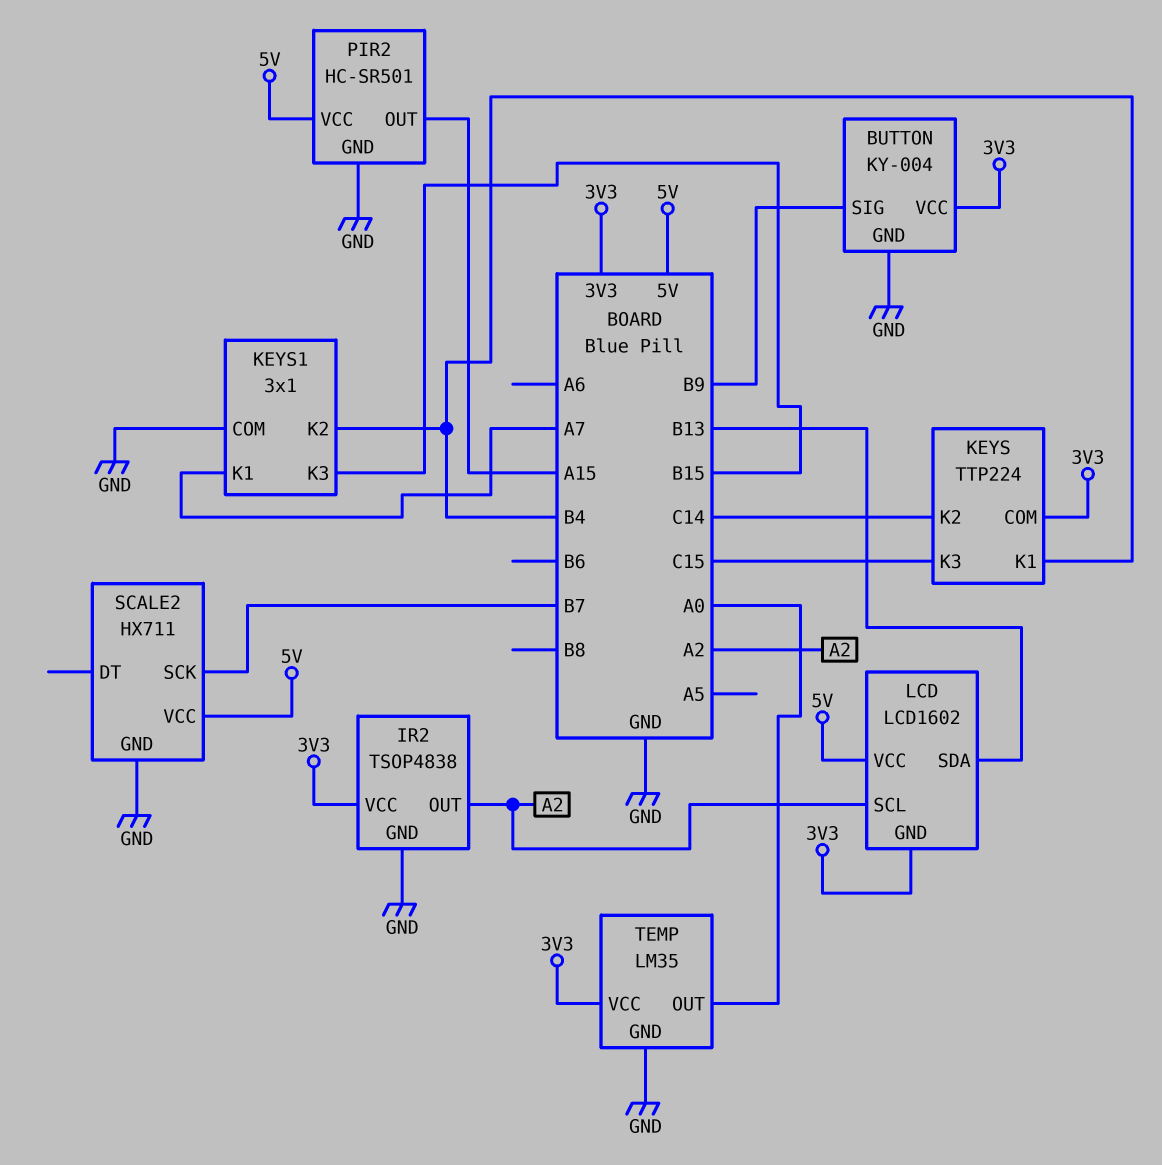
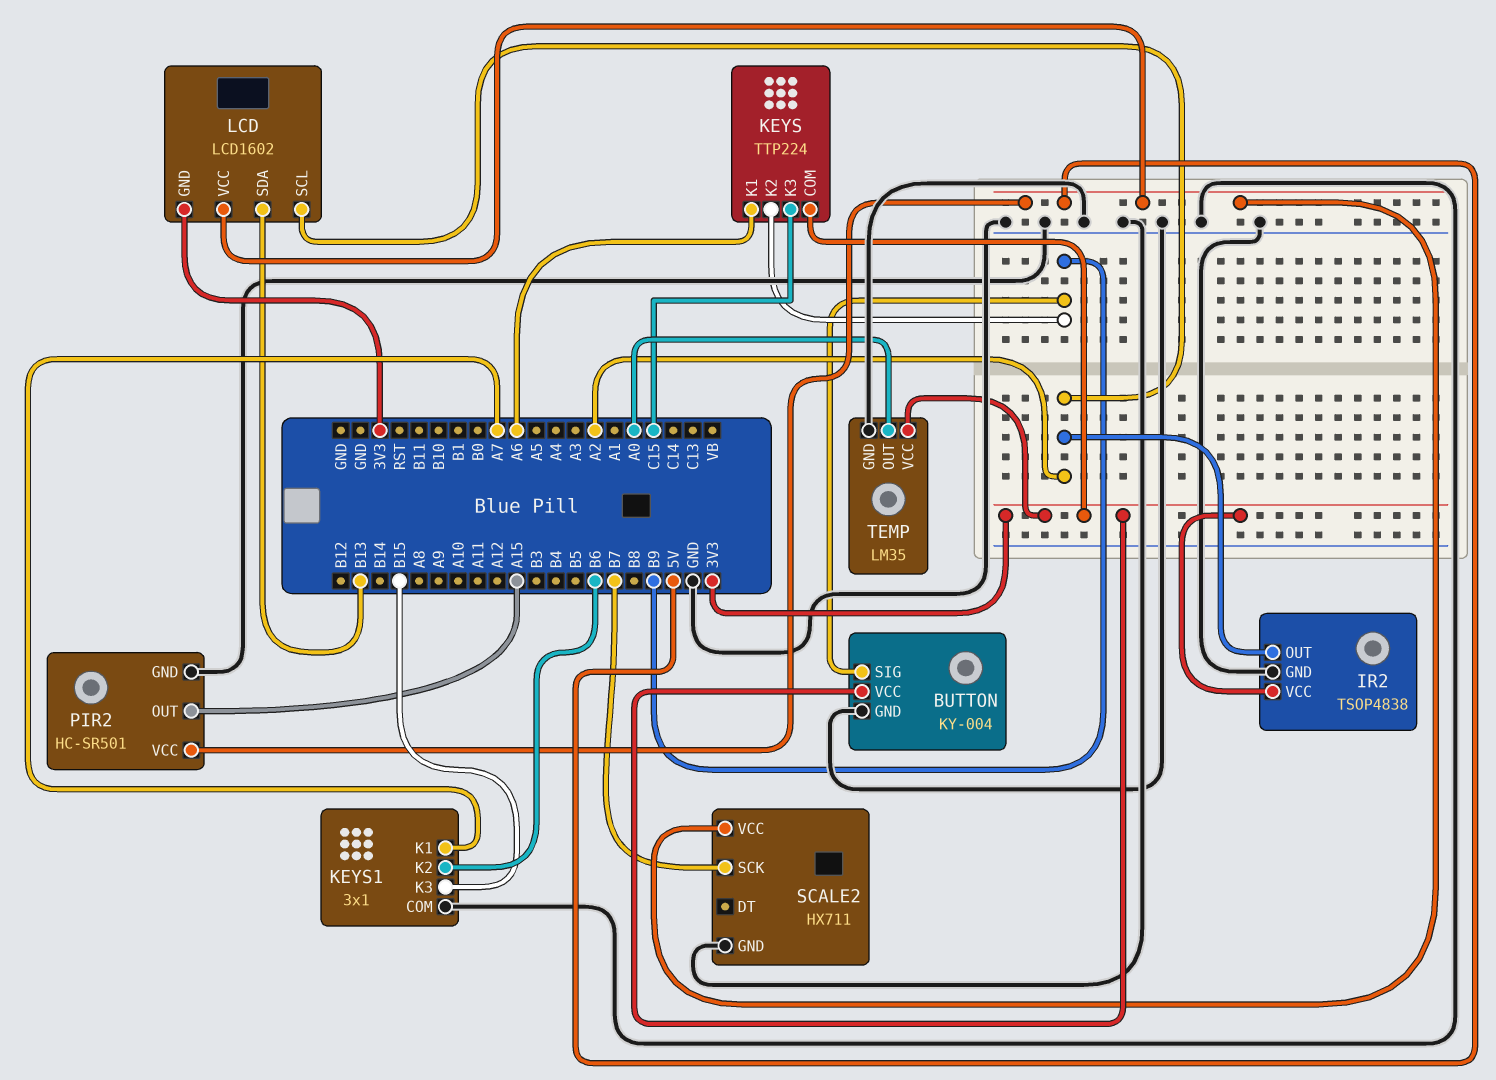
KEYS pin K1: B4 -> A6
KEYS pin K2: C14 -> B9
KEYS1 pin K2: B4 -> B6

